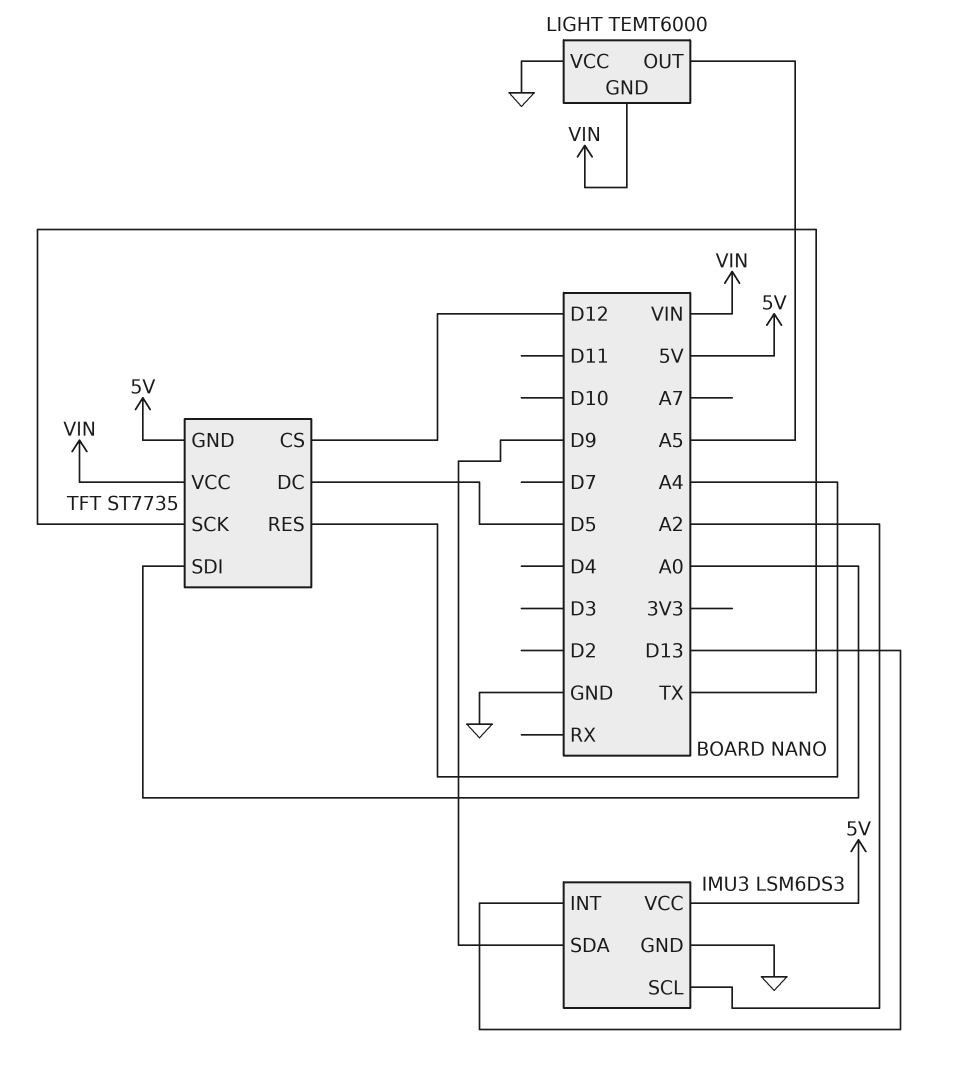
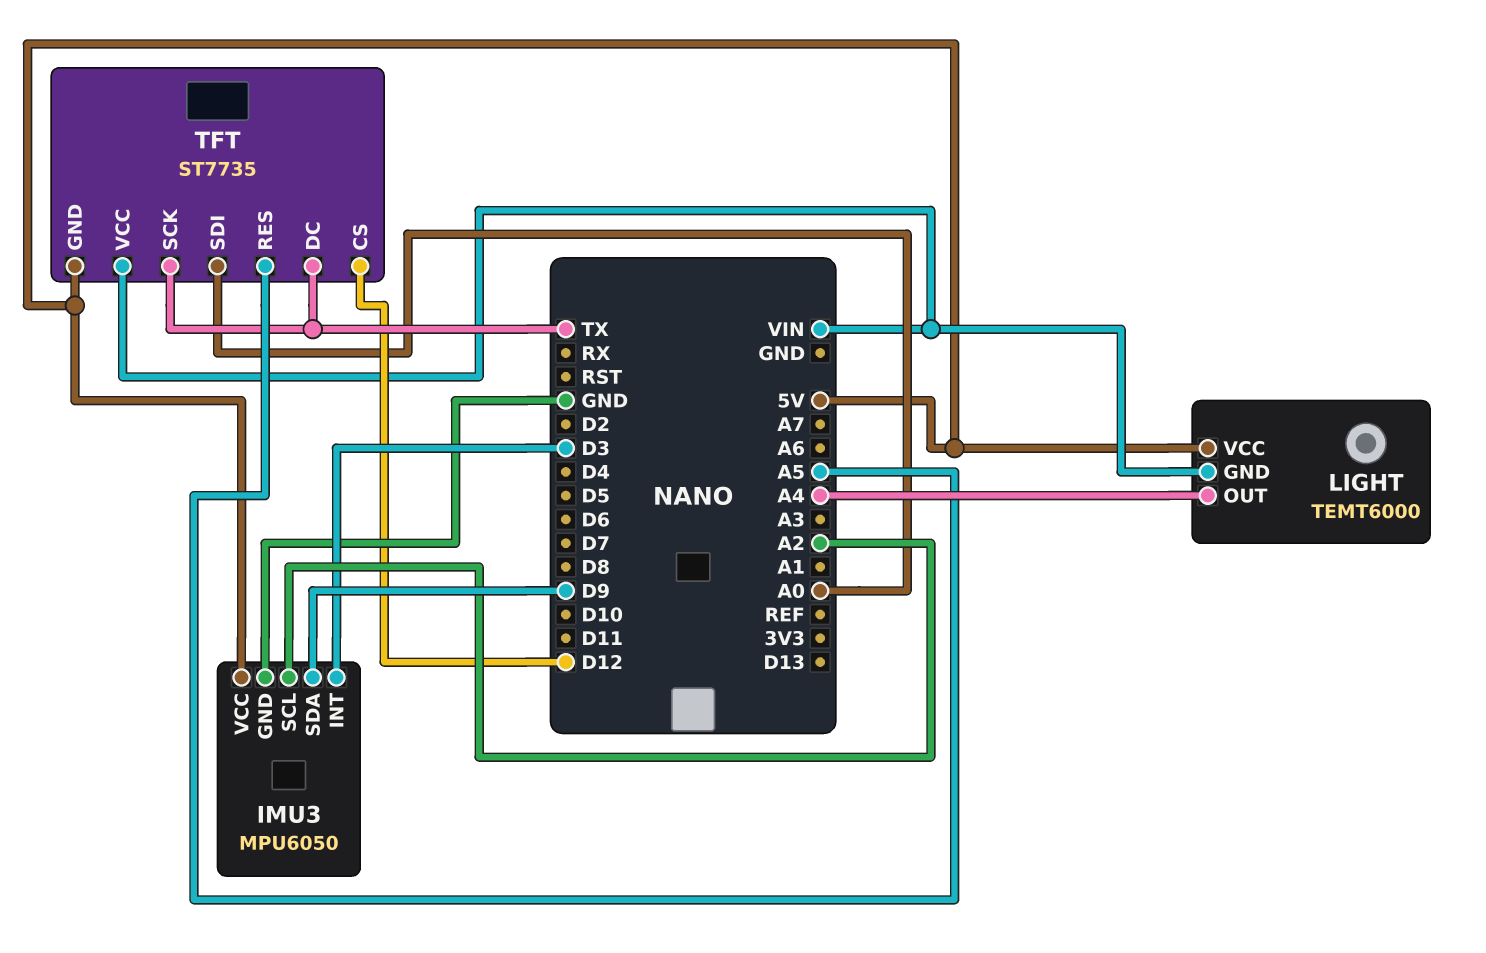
IMU3: LSM6DS3 -> MPU6050
IMU3 pin INT: D13 -> D3
LIGHT pin OUT: A5 -> A4
LIGHT pin VCC: GND -> 5V
TFT pin DC: D5 -> TX
TFT pin RES: A4 -> A5

